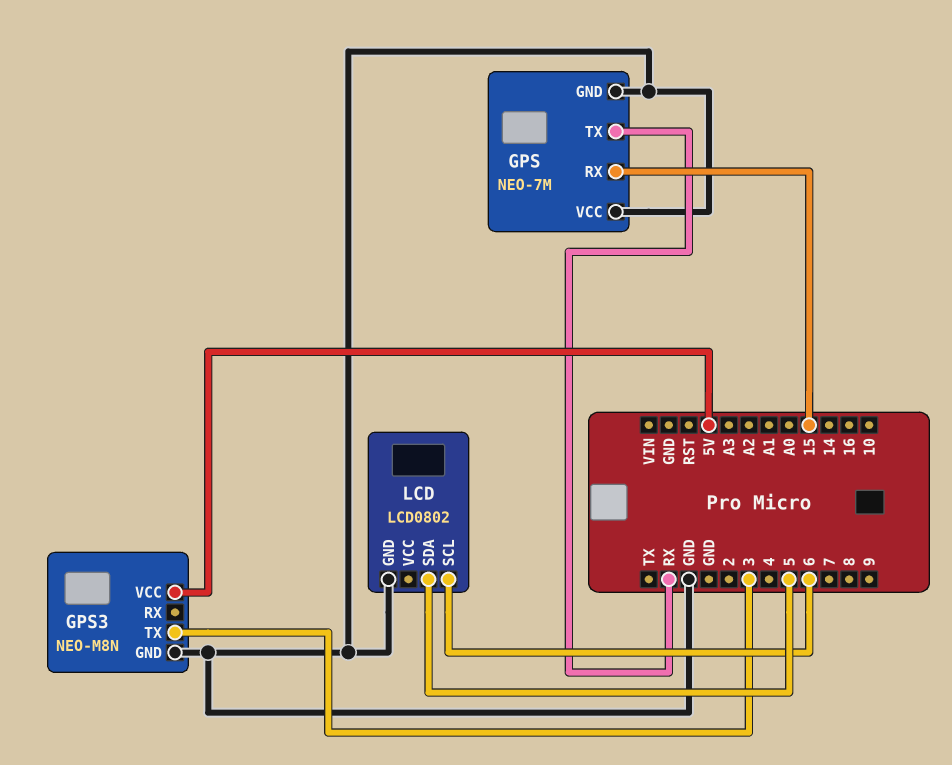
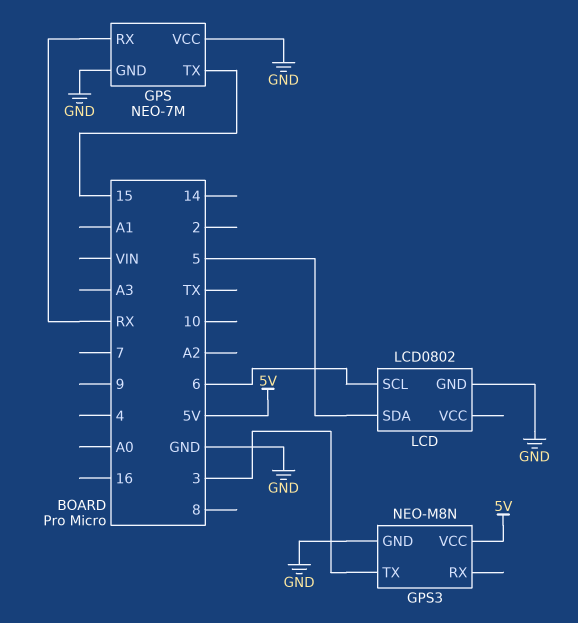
GPS pin RX: 15 -> RX
GPS pin TX: RX -> 15

